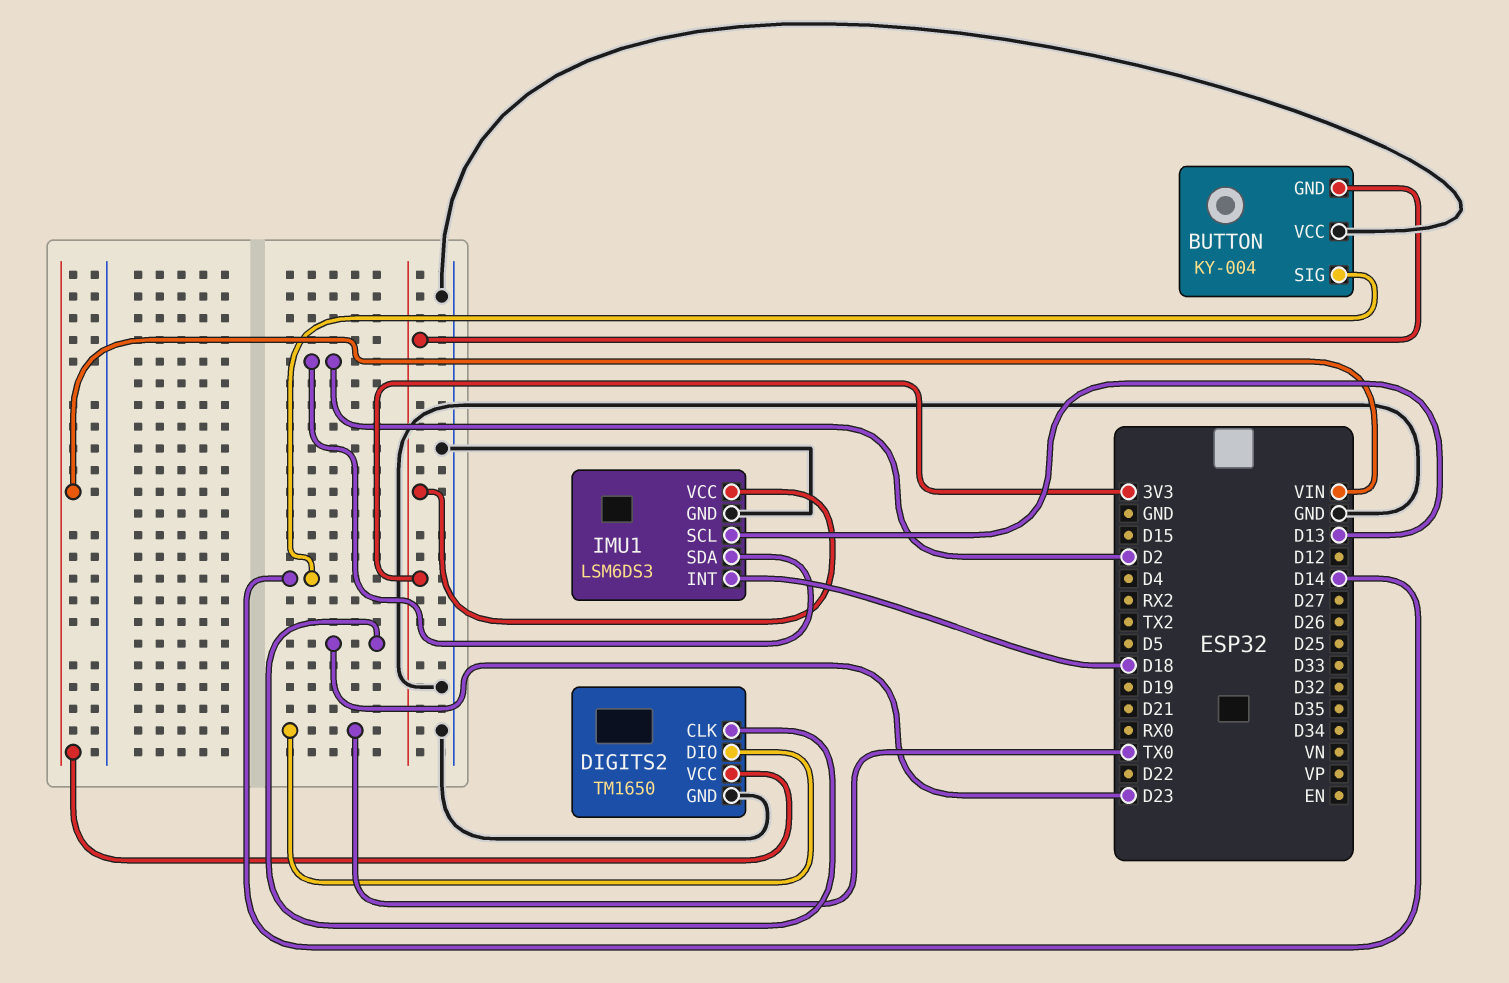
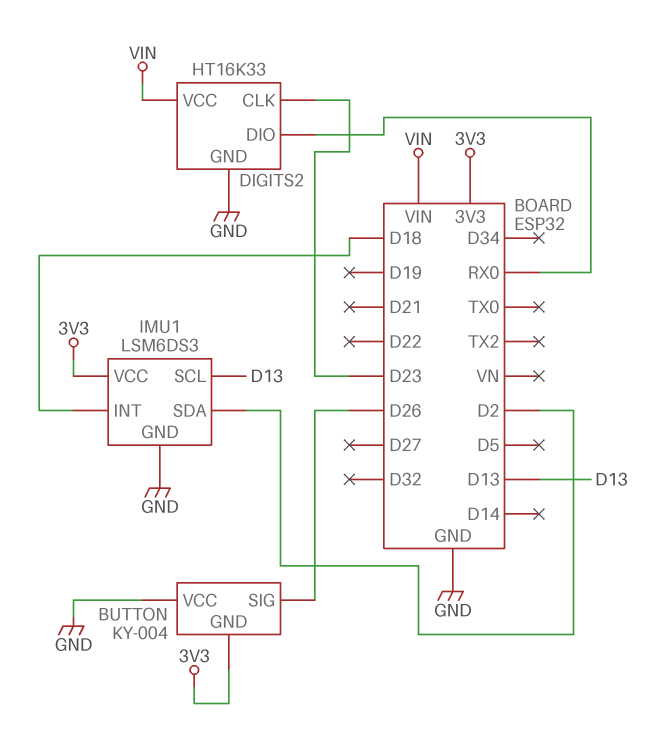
BUTTON pin SIG: D14 -> D26
DIGITS2: TM1650 -> HT16K33
DIGITS2 pin DIO: TX0 -> RX0

